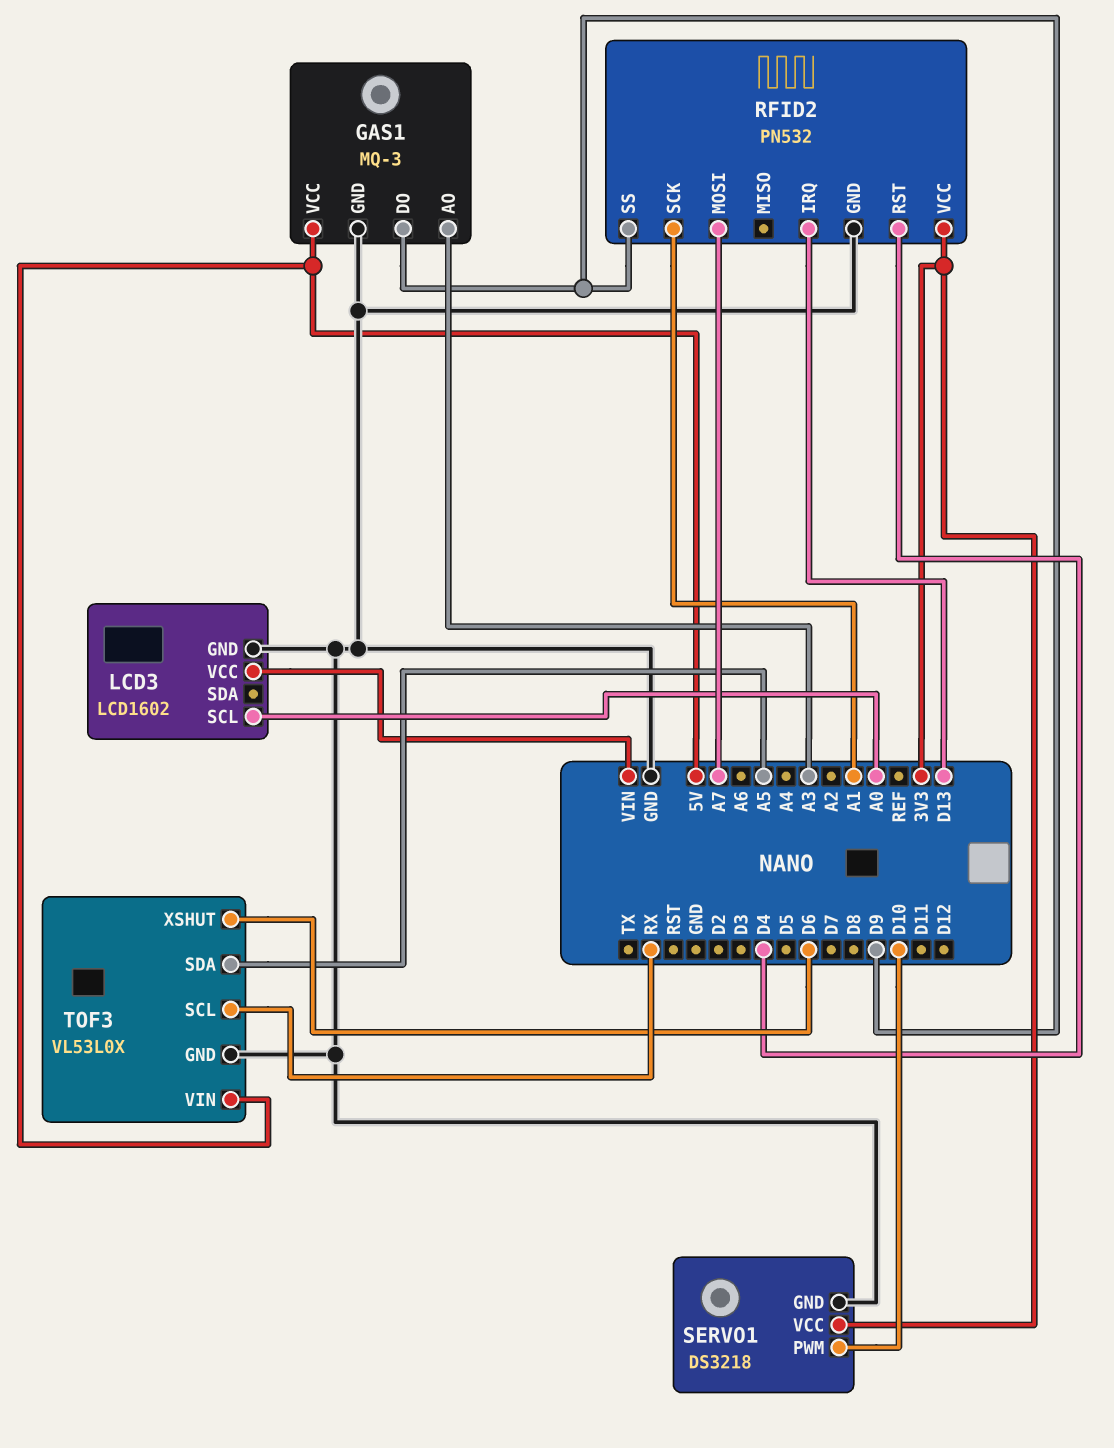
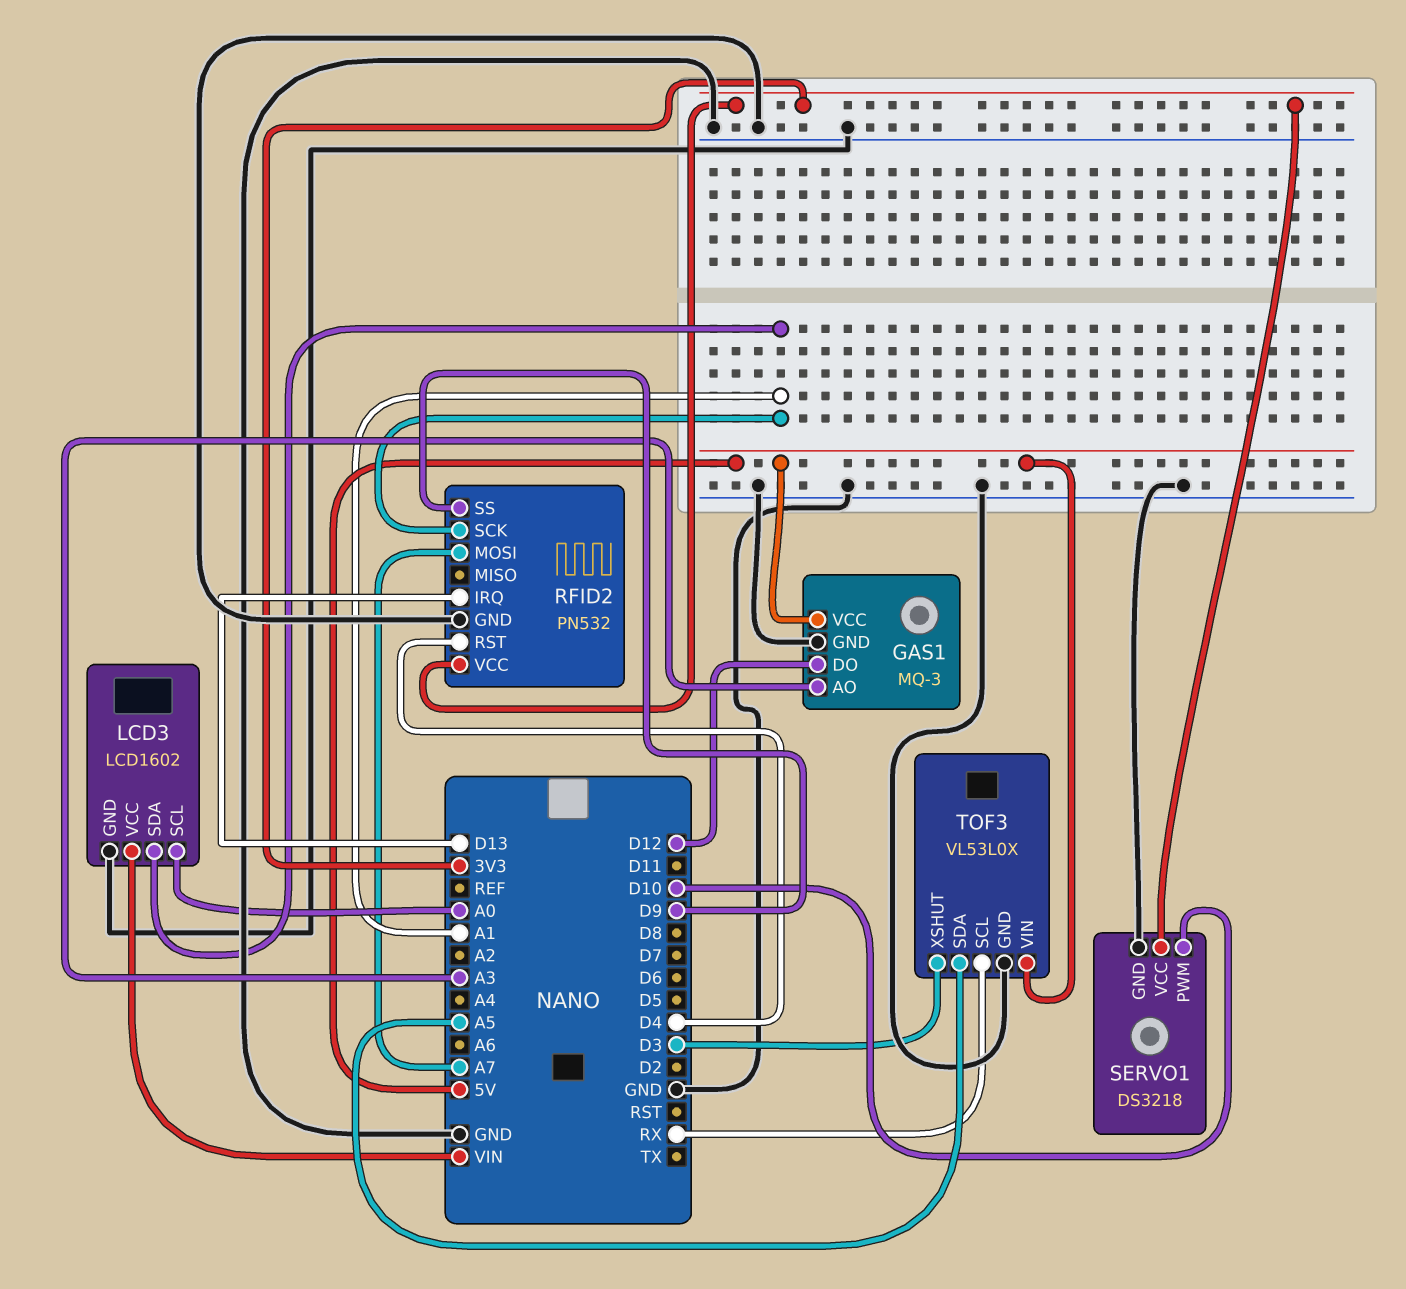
GAS1 pin DO: D9 -> D12
LCD3 pin SDA: none -> A1
TOF3 pin XSHUT: D6 -> D3

